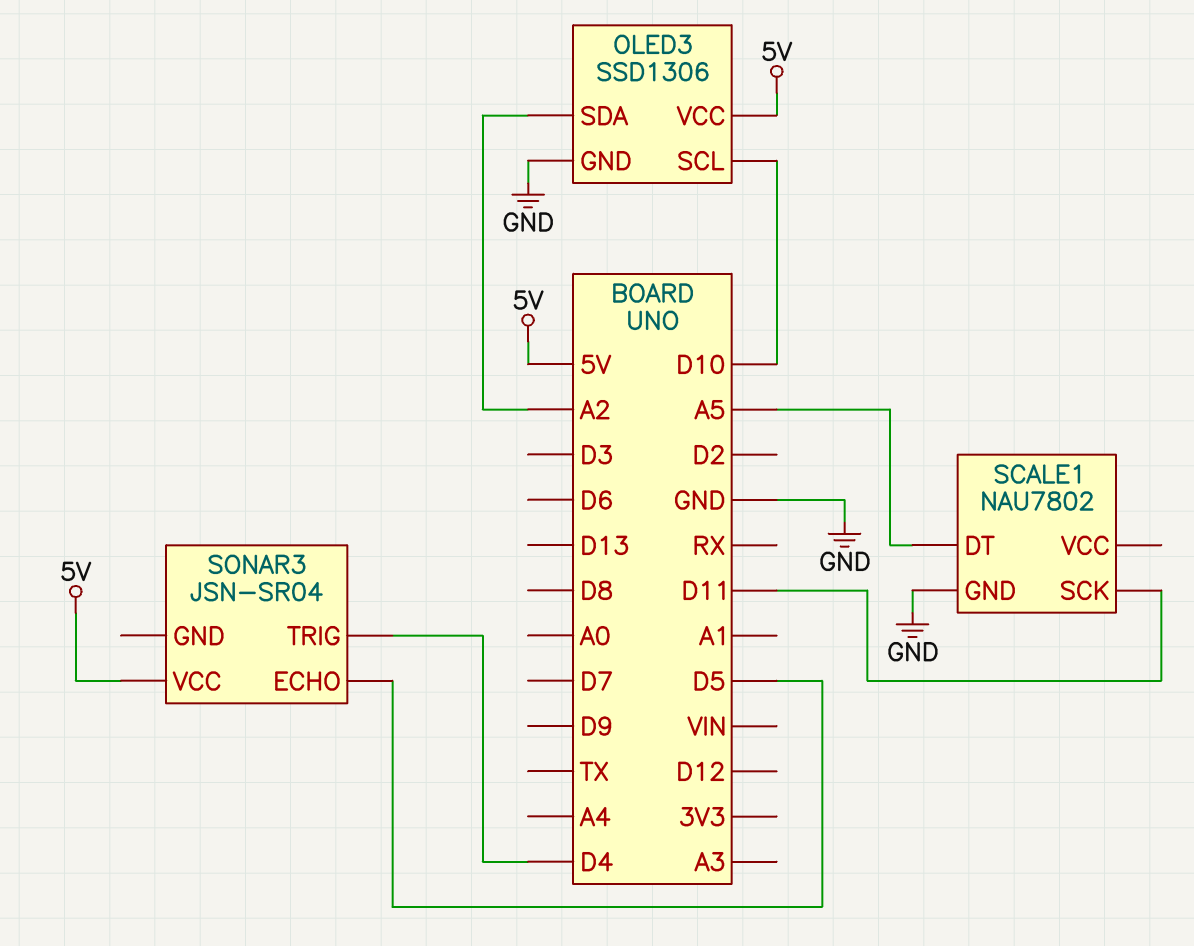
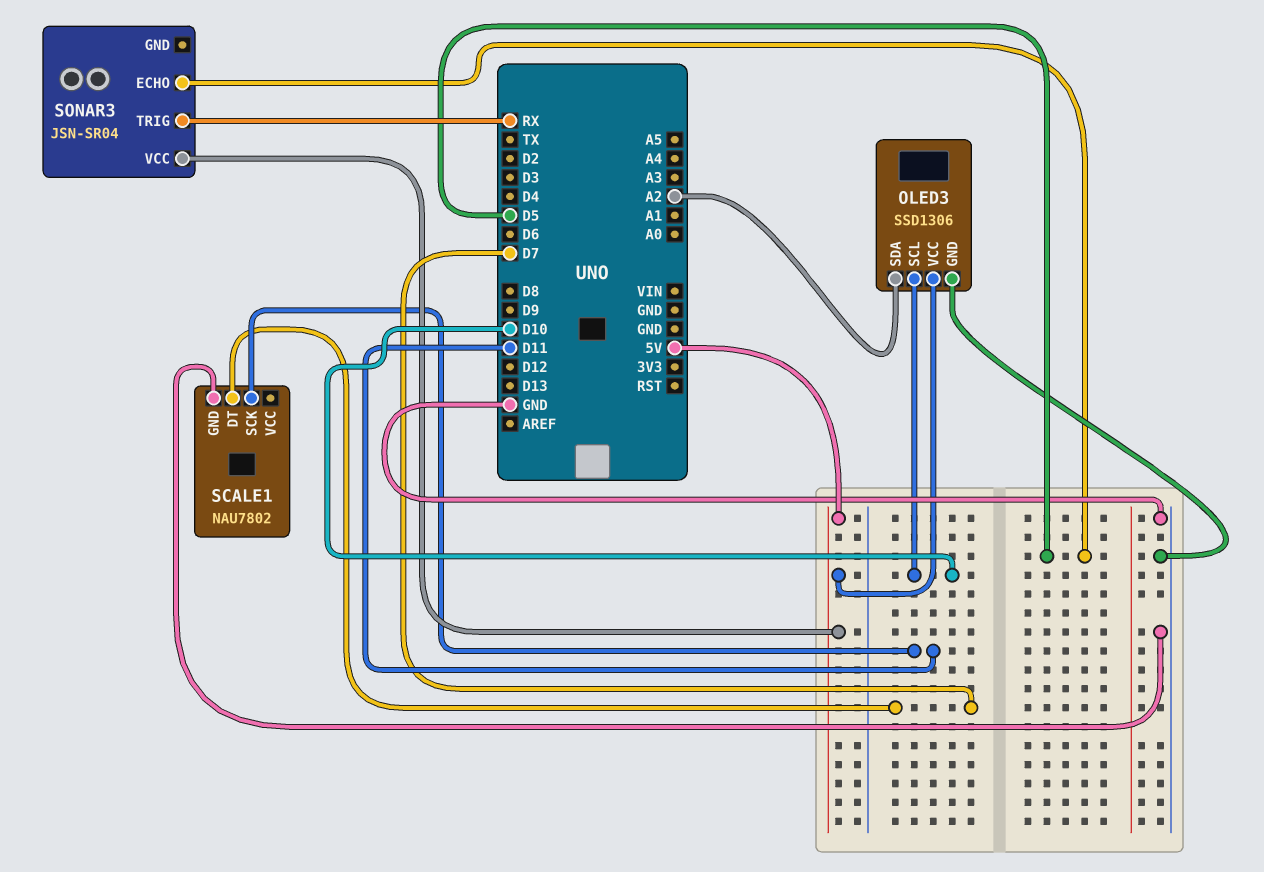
SCALE1 pin DT: A5 -> D7
SONAR3 pin TRIG: D4 -> RX

